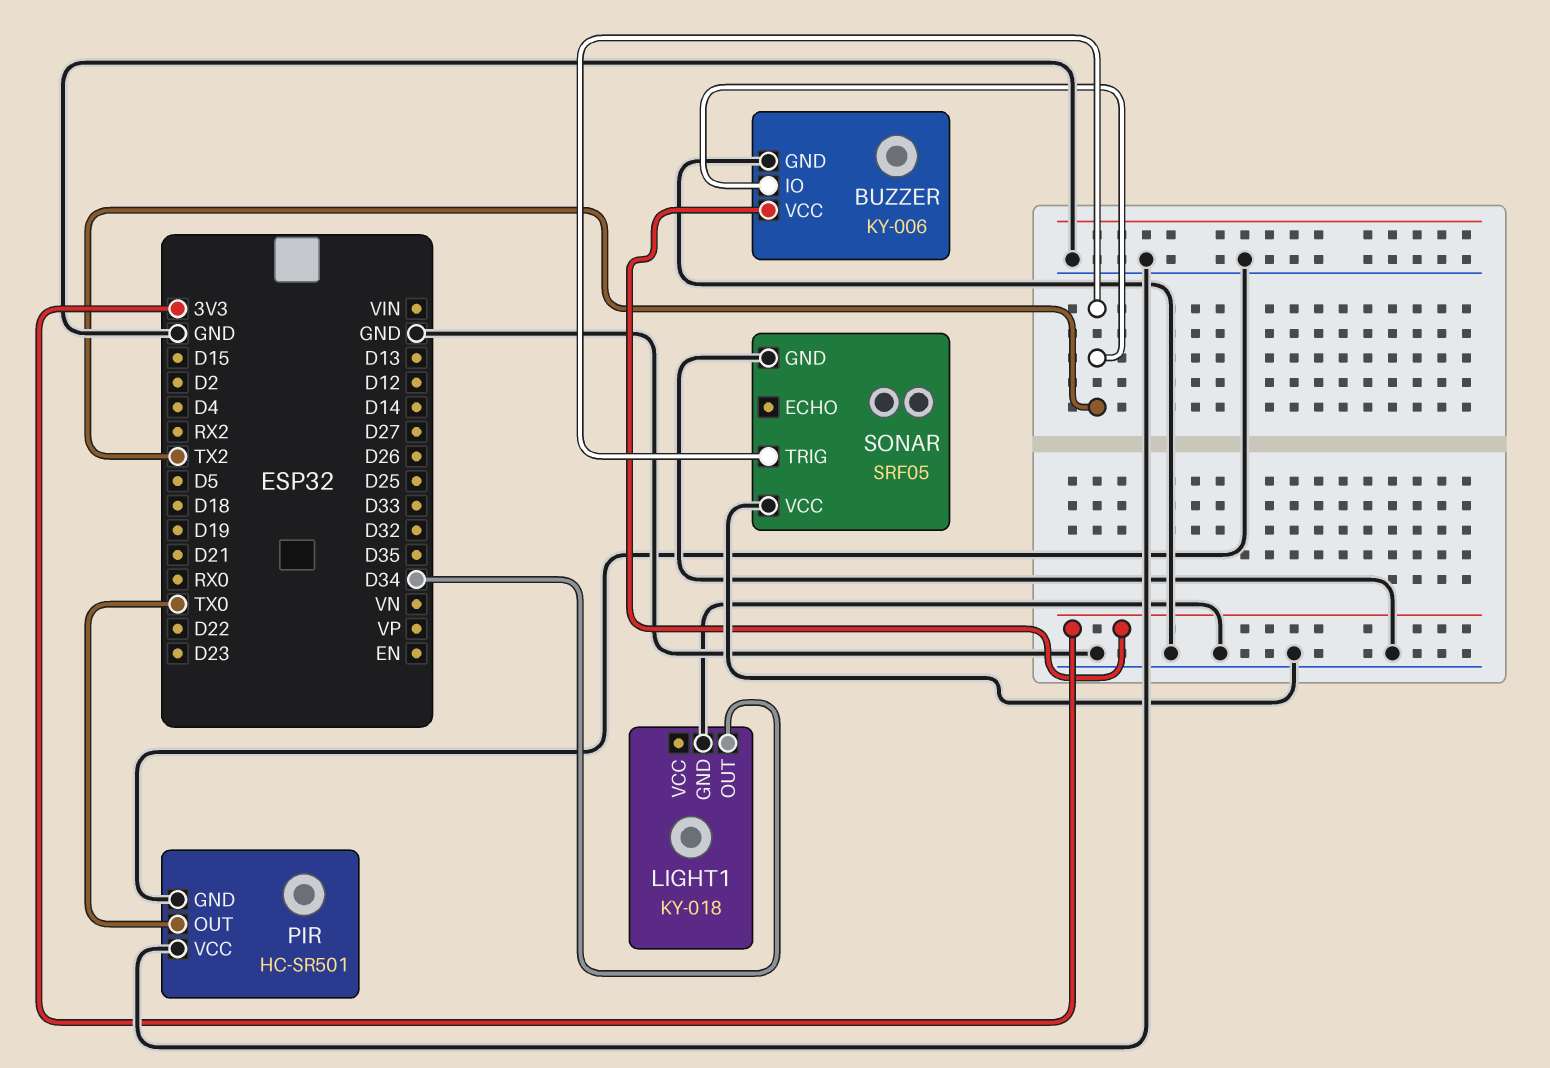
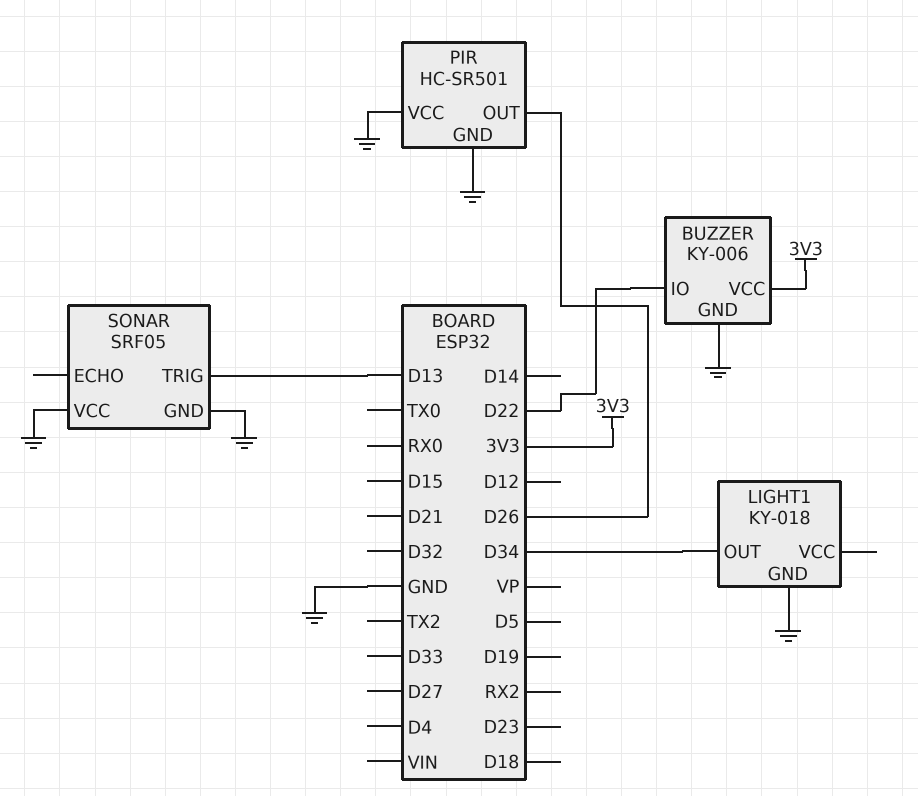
BUZZER pin IO: TX2 -> D22
PIR pin OUT: TX0 -> D26
SONAR pin TRIG: TX2 -> D13

